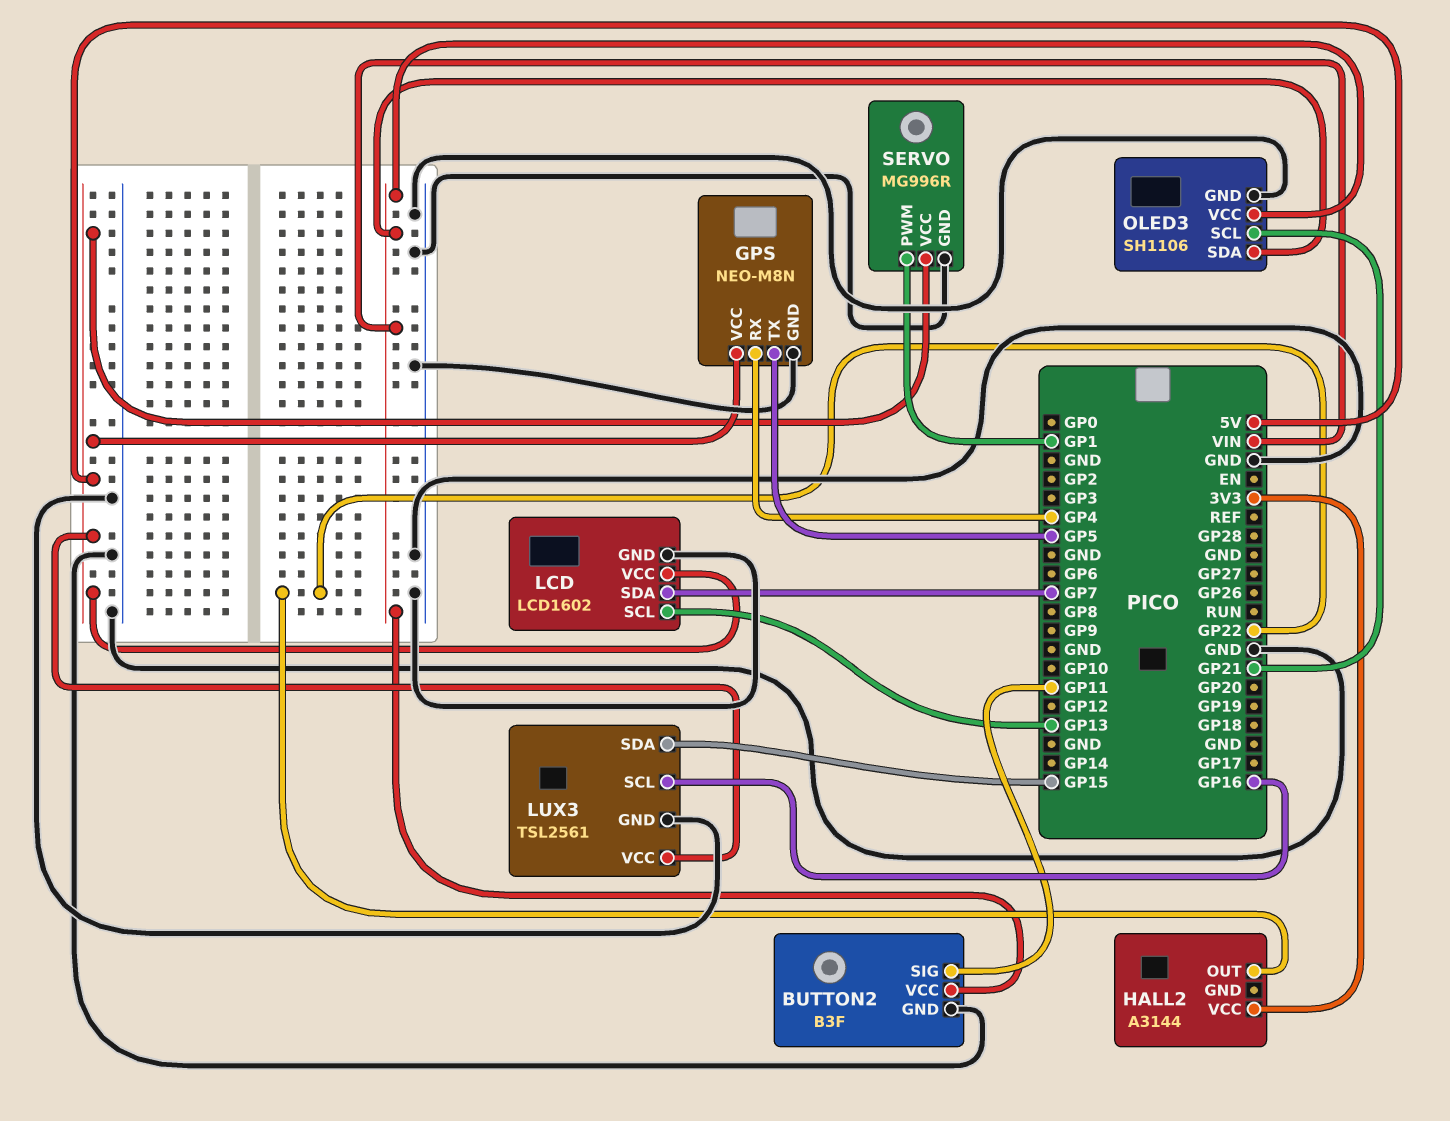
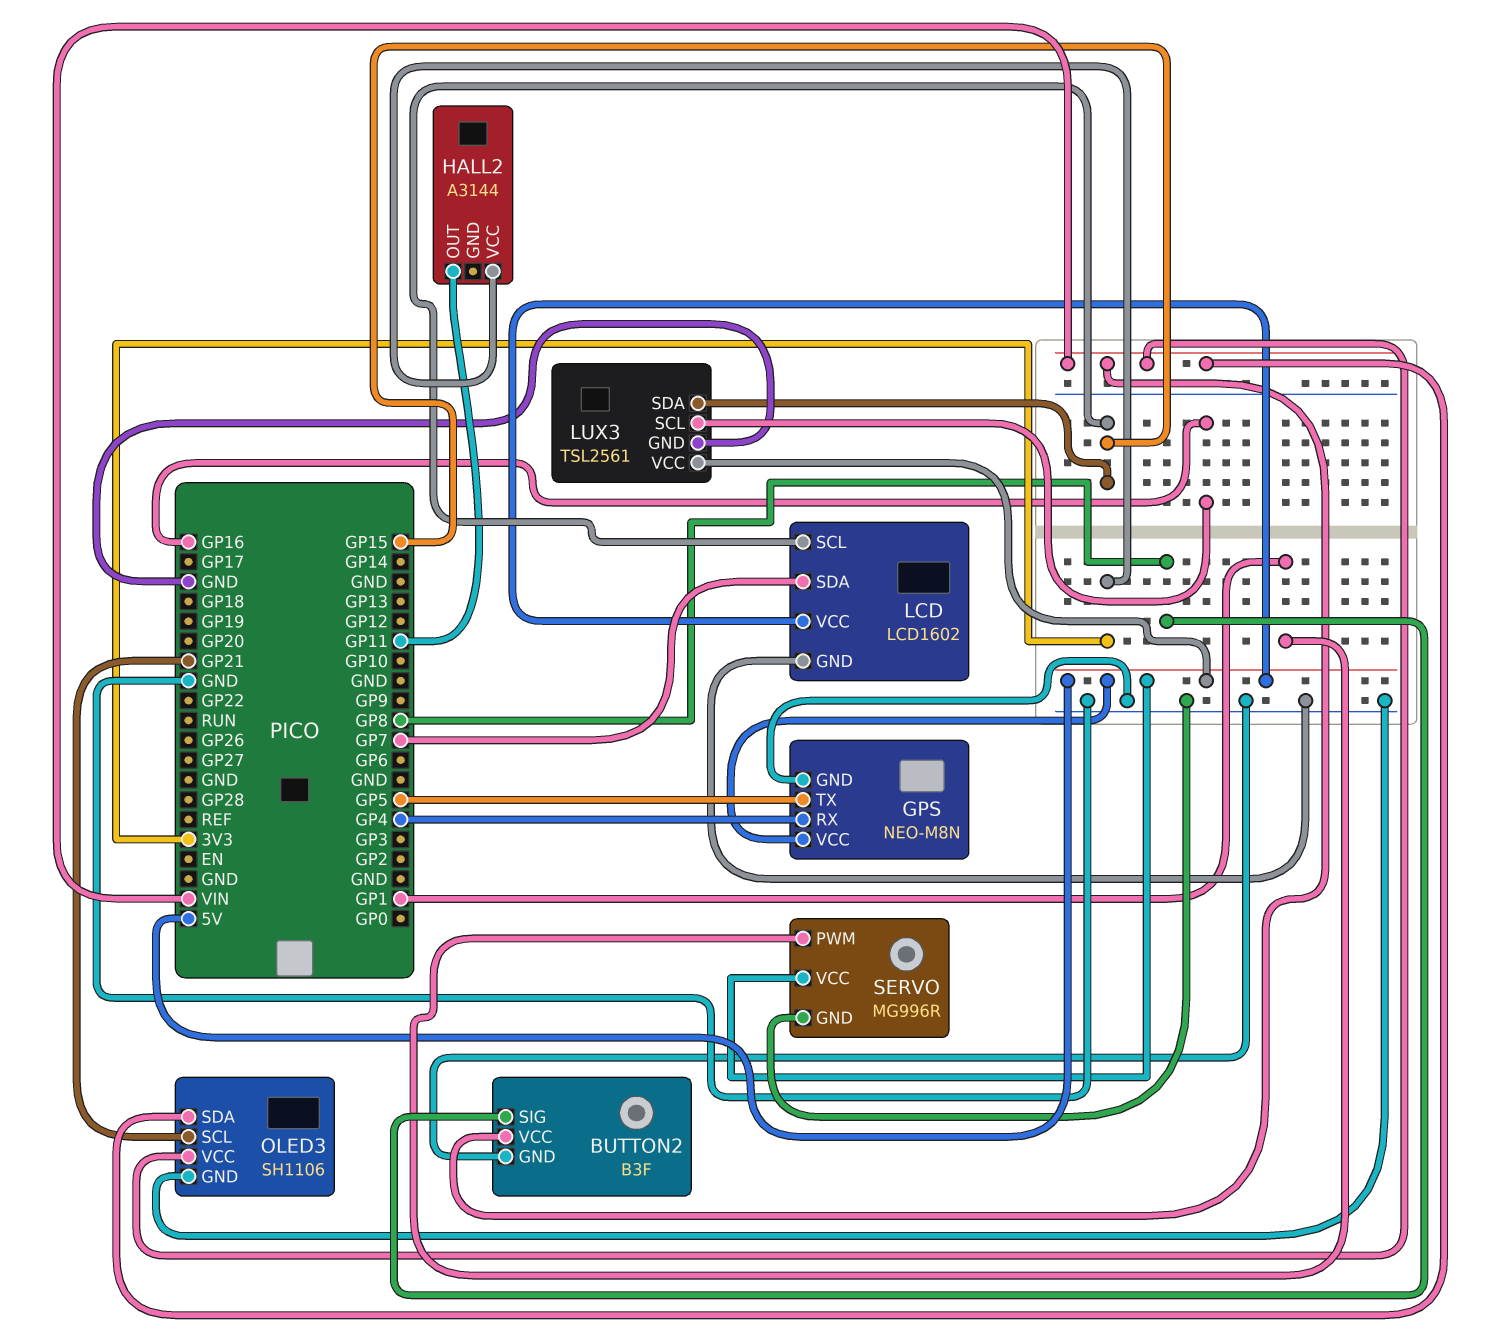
BUTTON2 pin SIG: GP11 -> GP8
HALL2 pin OUT: GP22 -> GP11
LCD pin SCL: GP13 -> GP15

